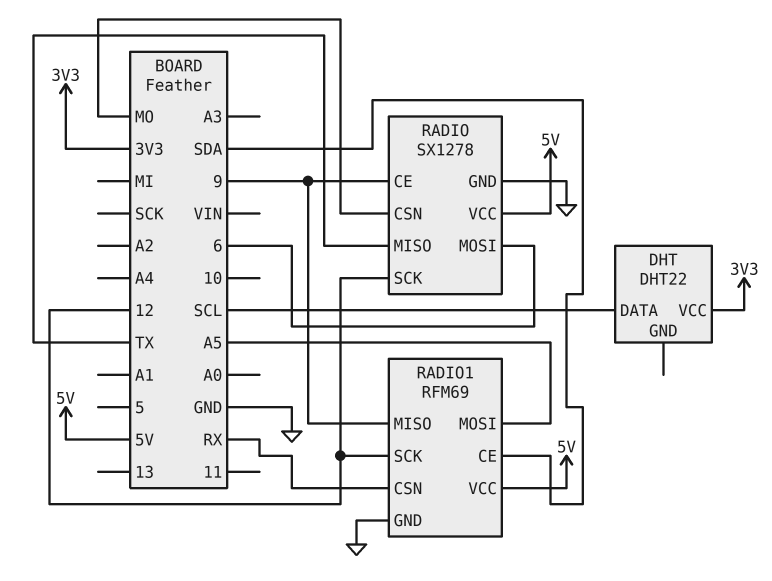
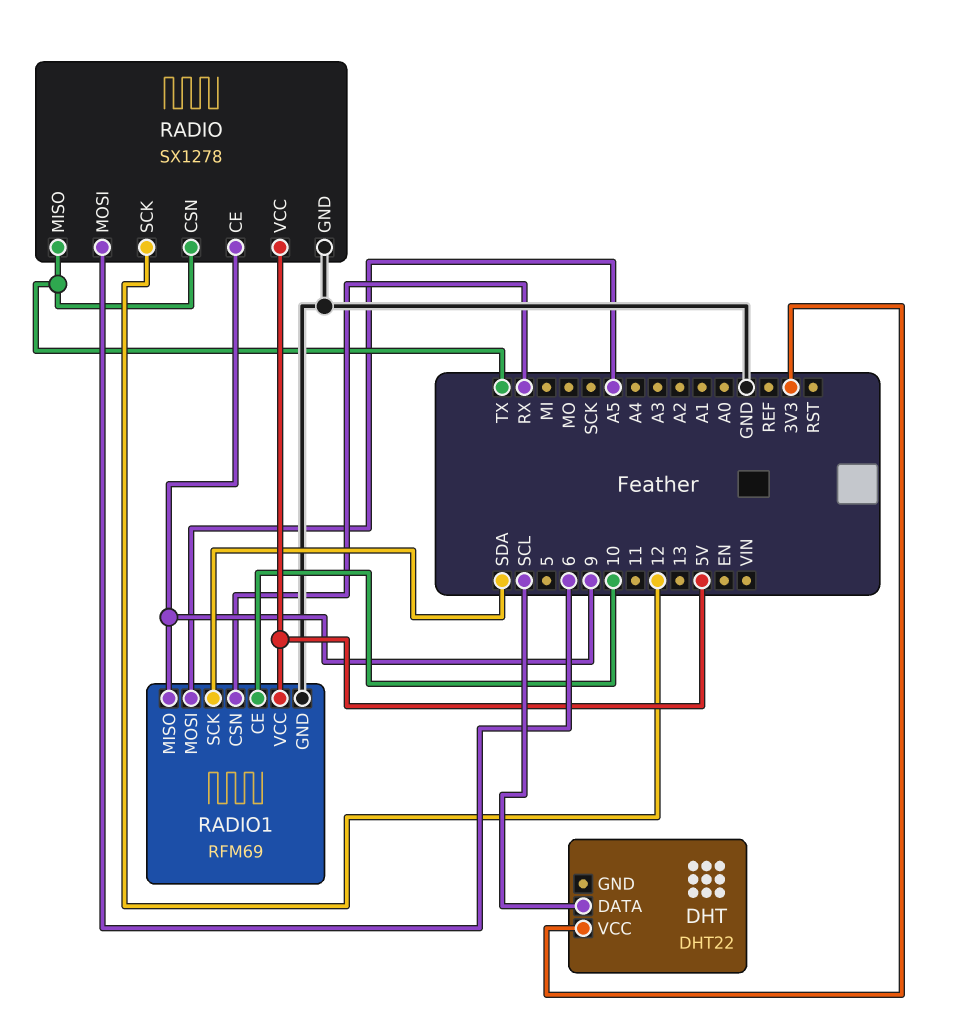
RADIO pin CSN: MO -> TX
RADIO1 pin CE: SDA -> 10
RADIO1 pin SCK: 12 -> SDA

